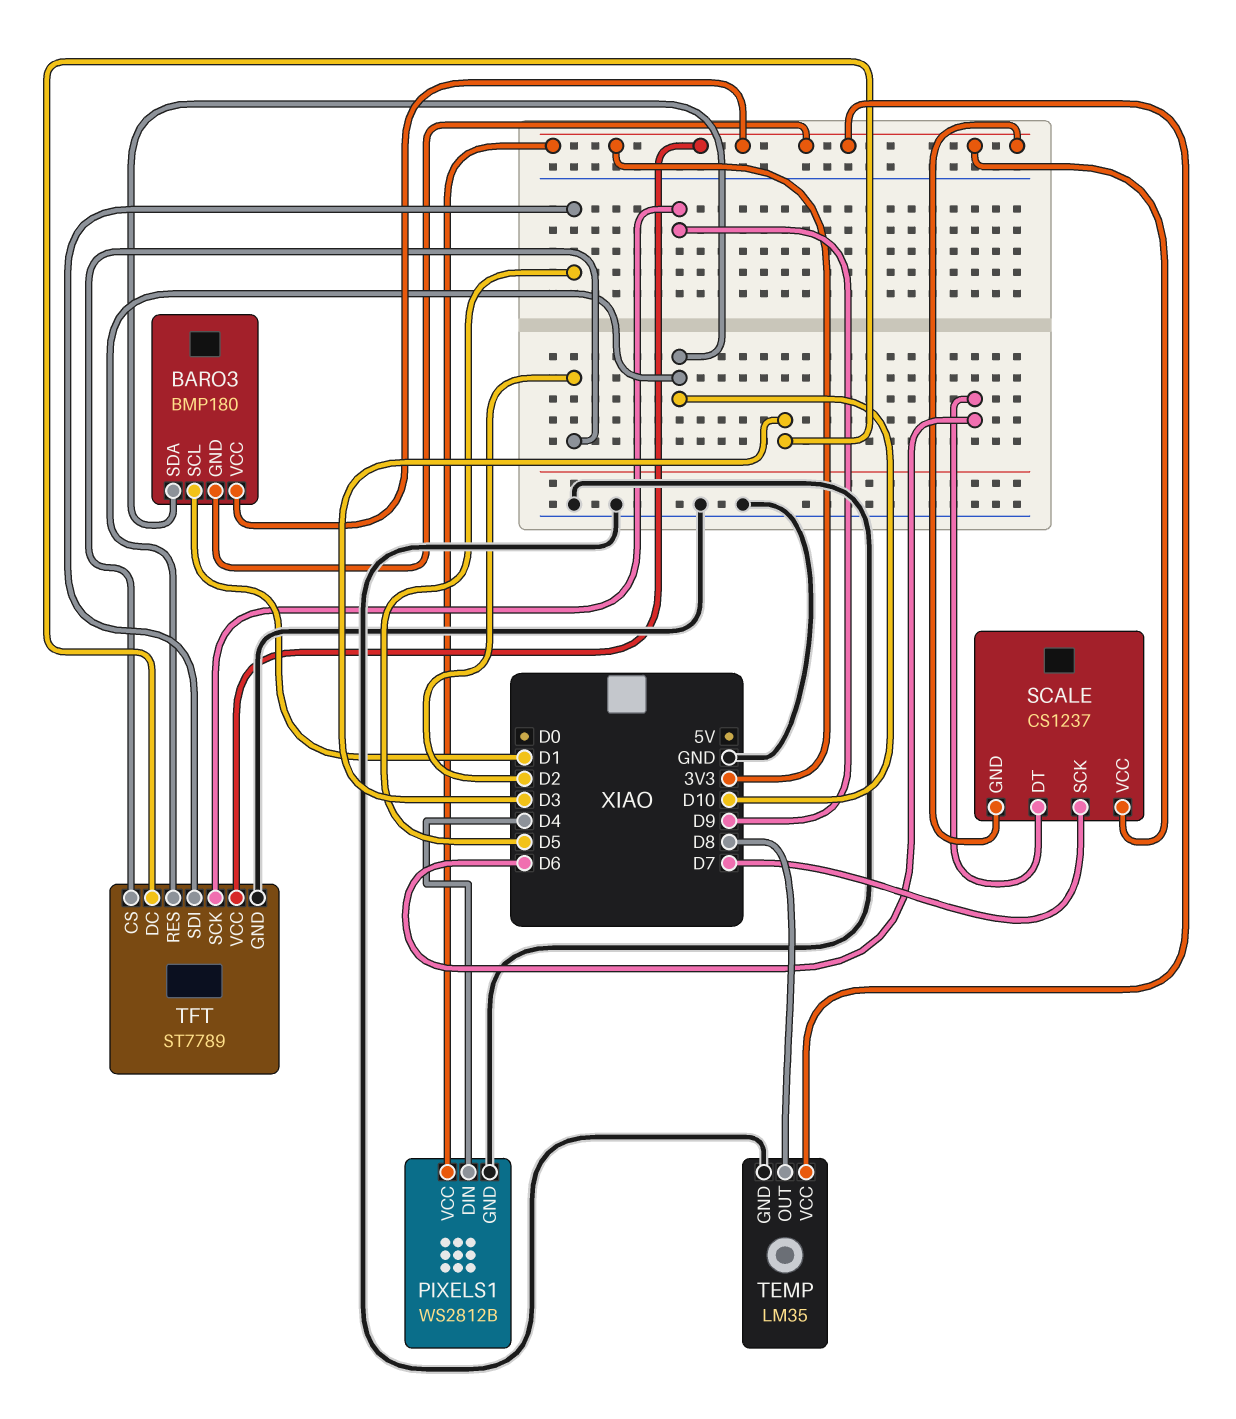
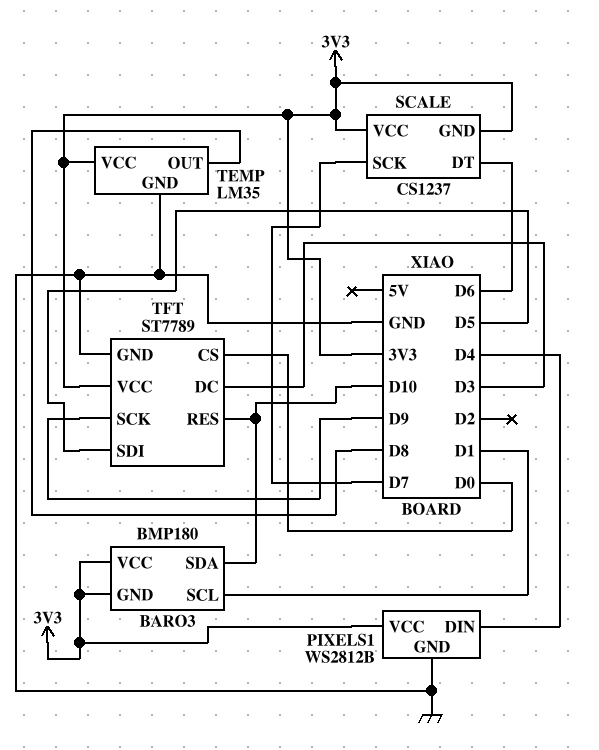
TFT pin CS: D2 -> D0

